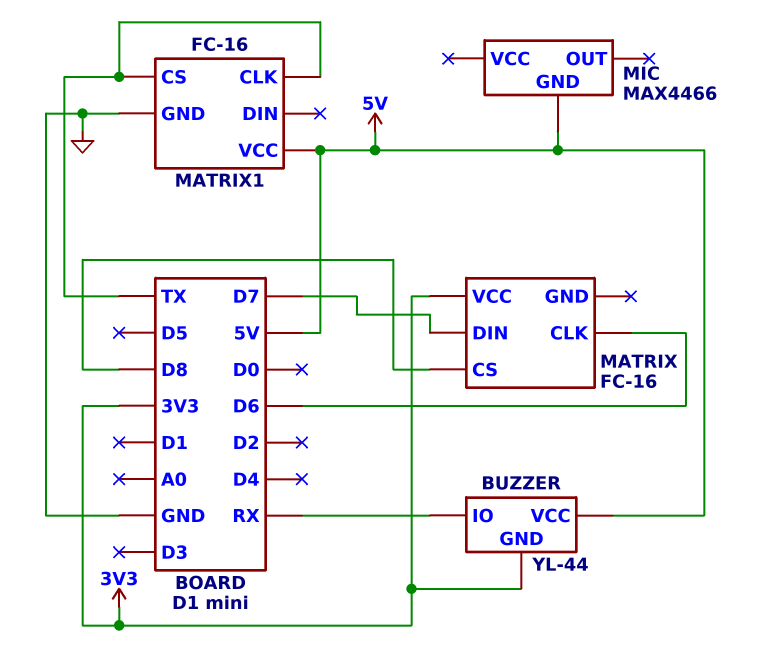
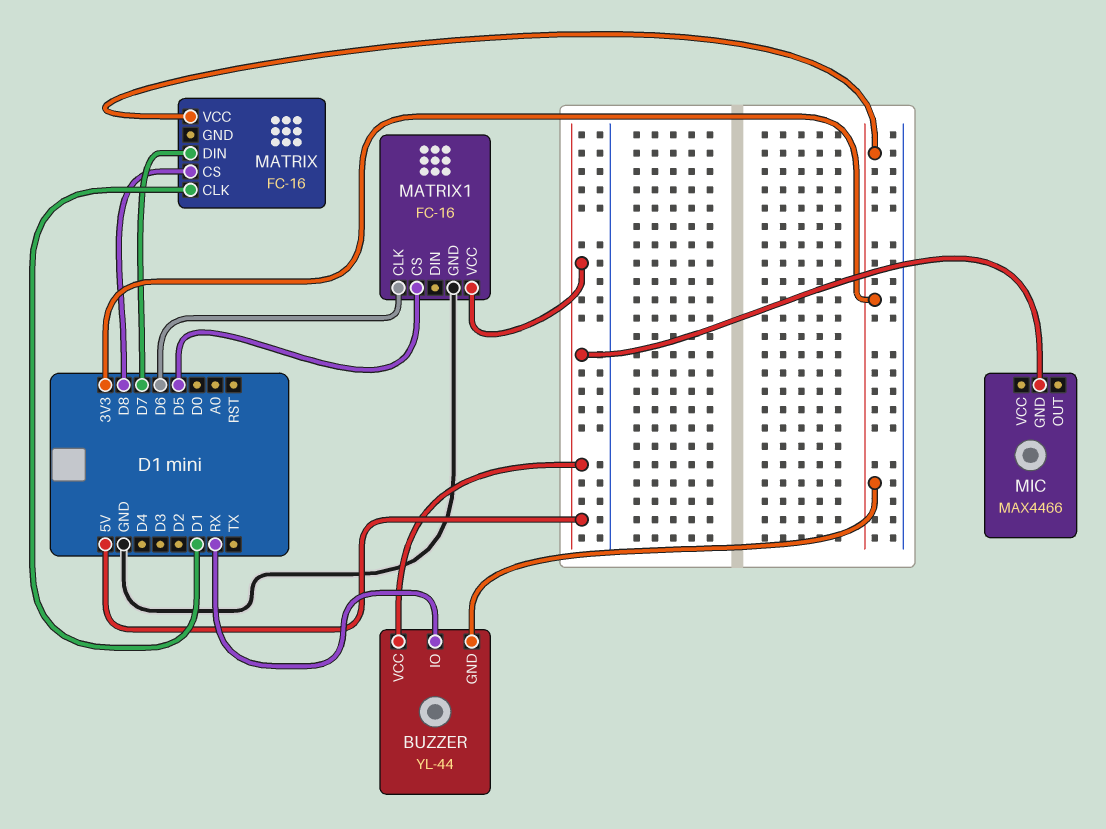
MATRIX pin CLK: D6 -> D1
MATRIX1 pin CLK: TX -> D6
MATRIX1 pin CS: TX -> D5

